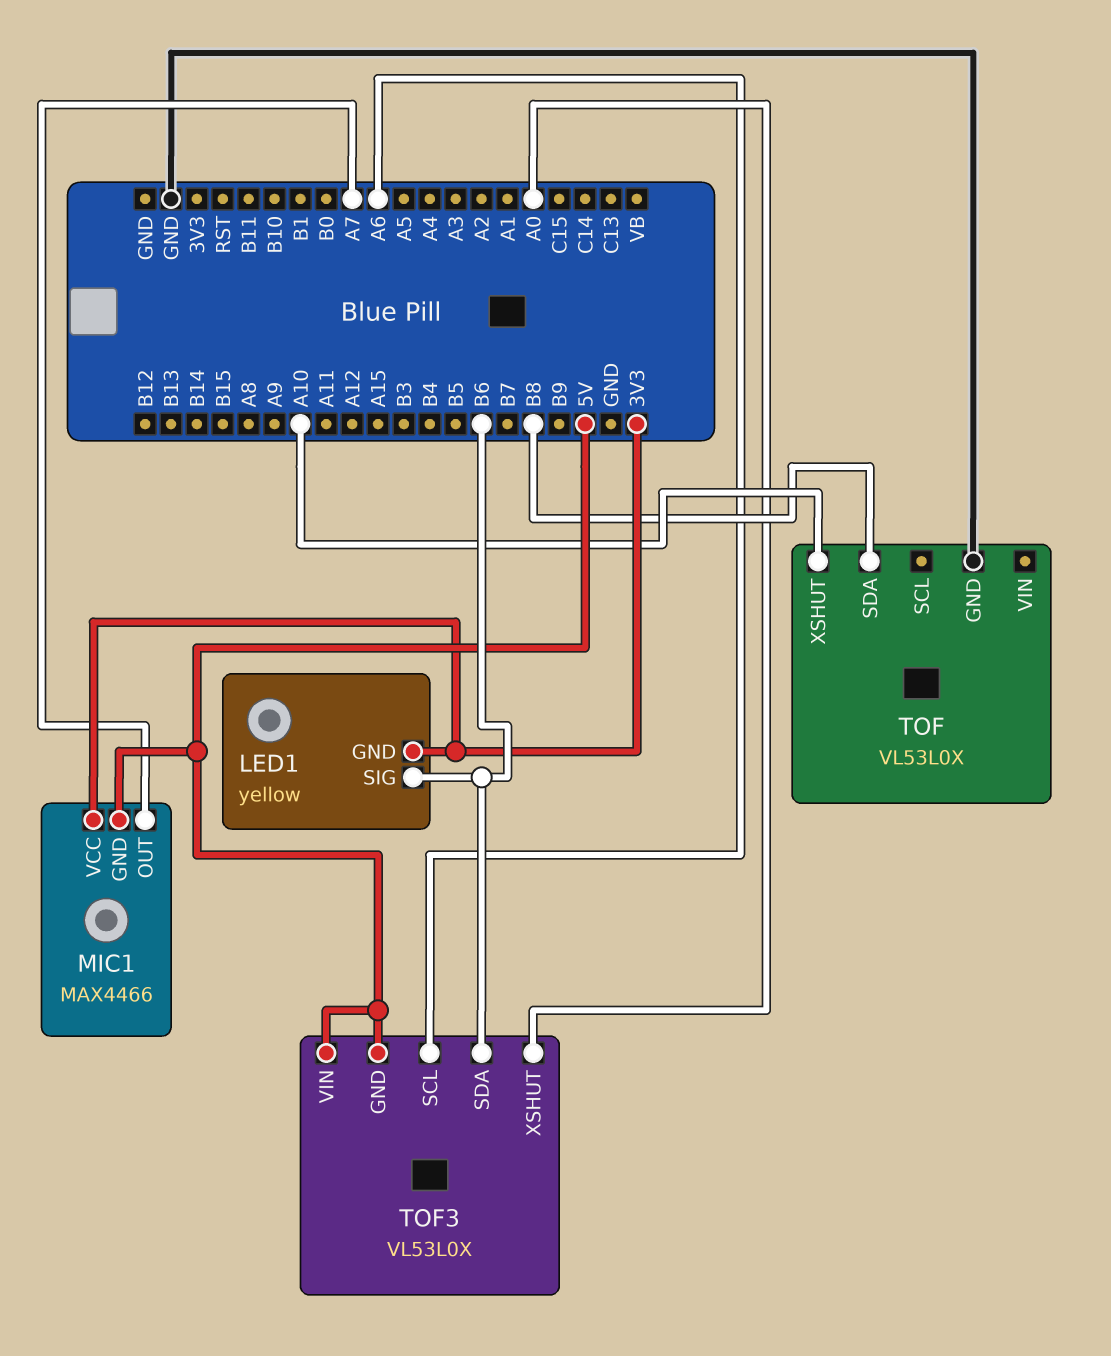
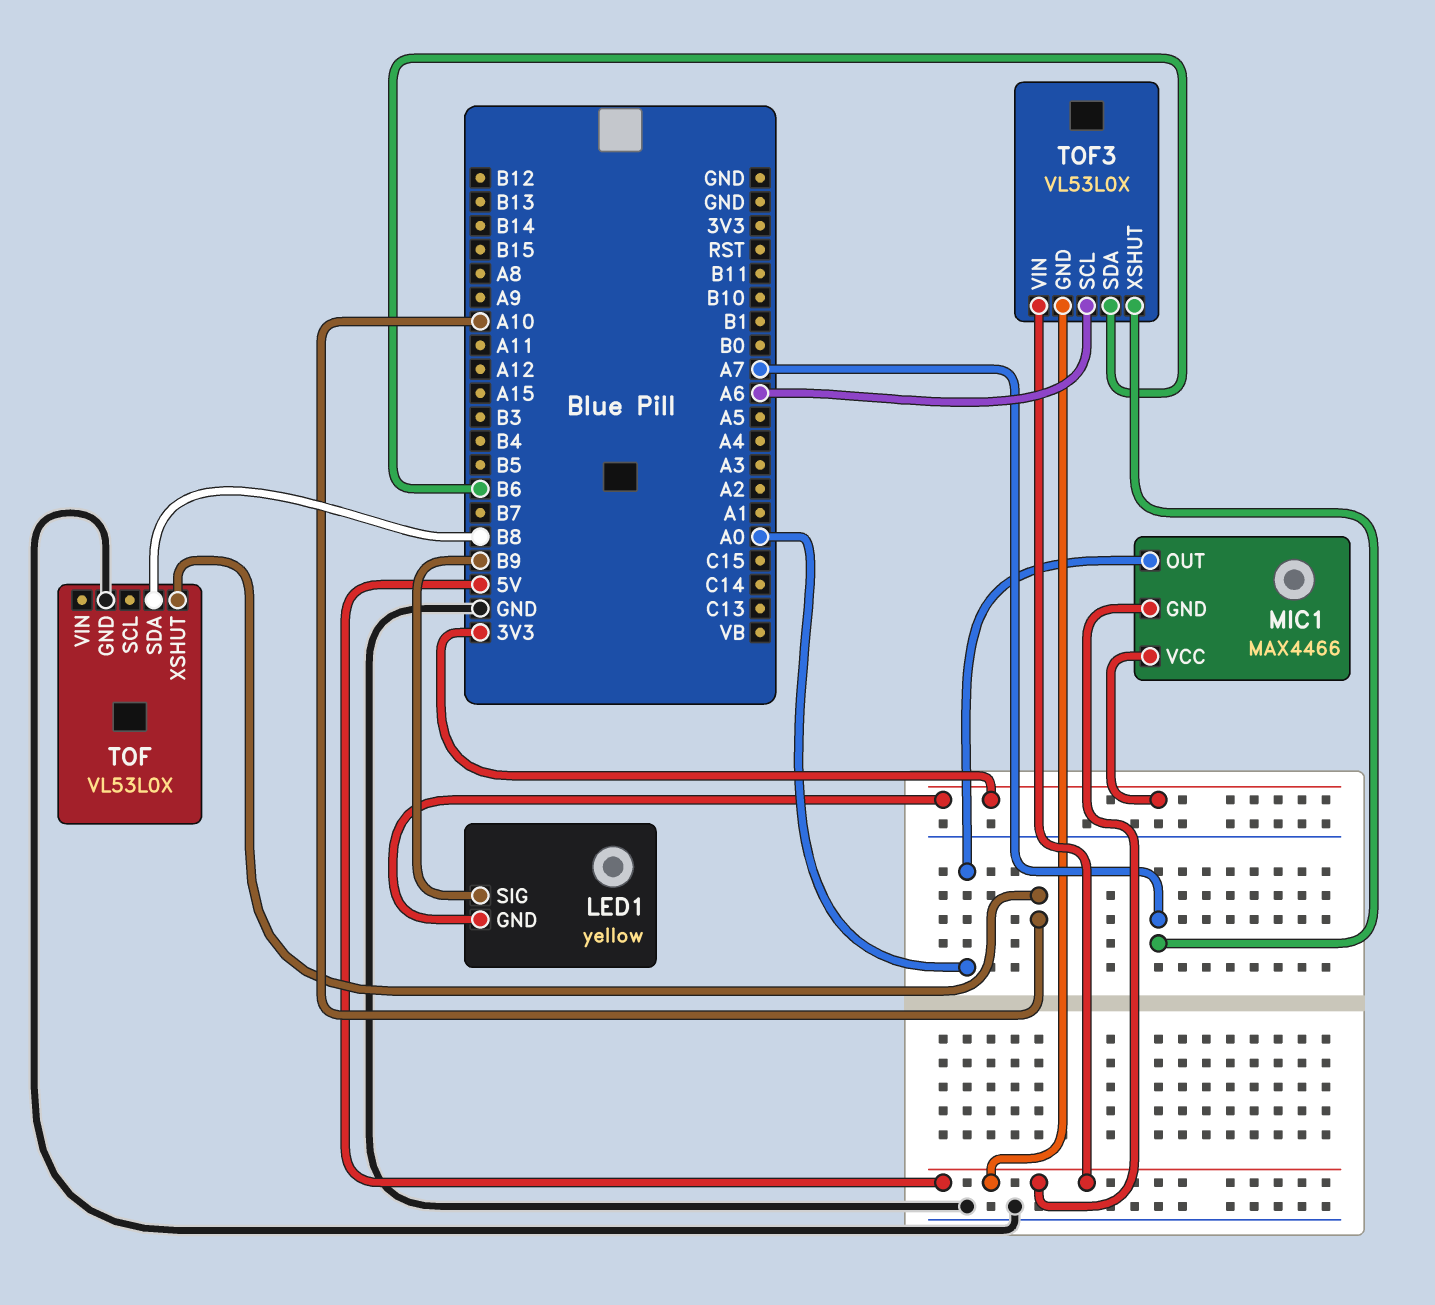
LED1 pin SIG: B6 -> B9
MIC1 pin OUT: A7 -> A0
TOF3 pin XSHUT: A0 -> A7

